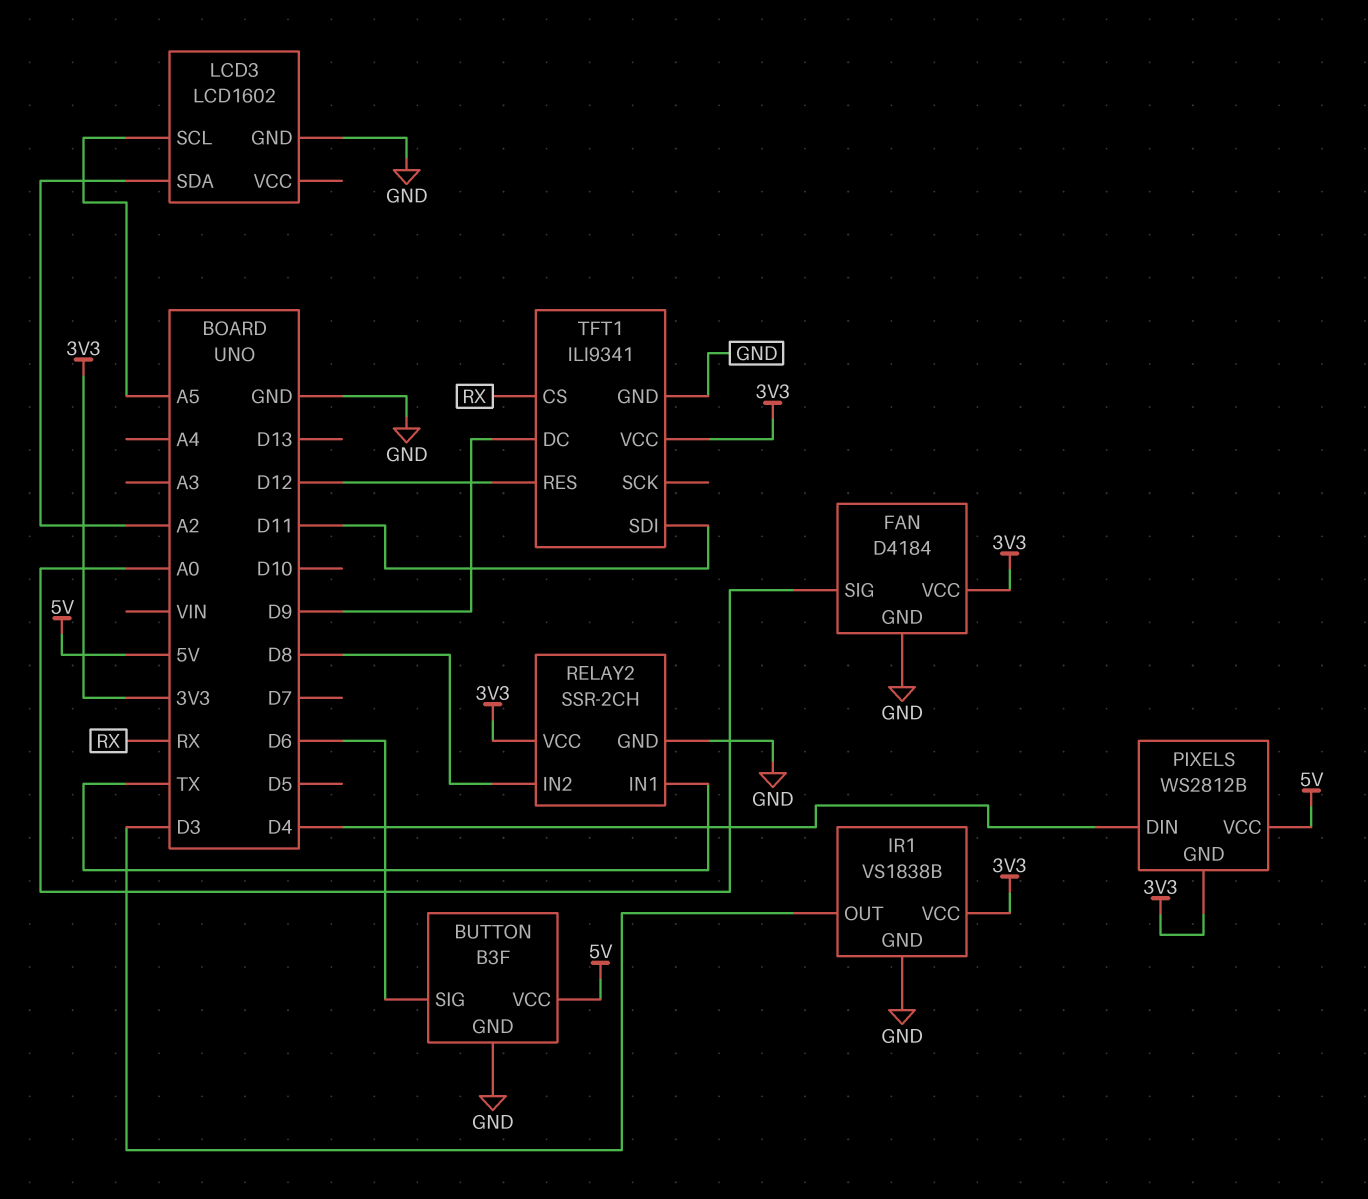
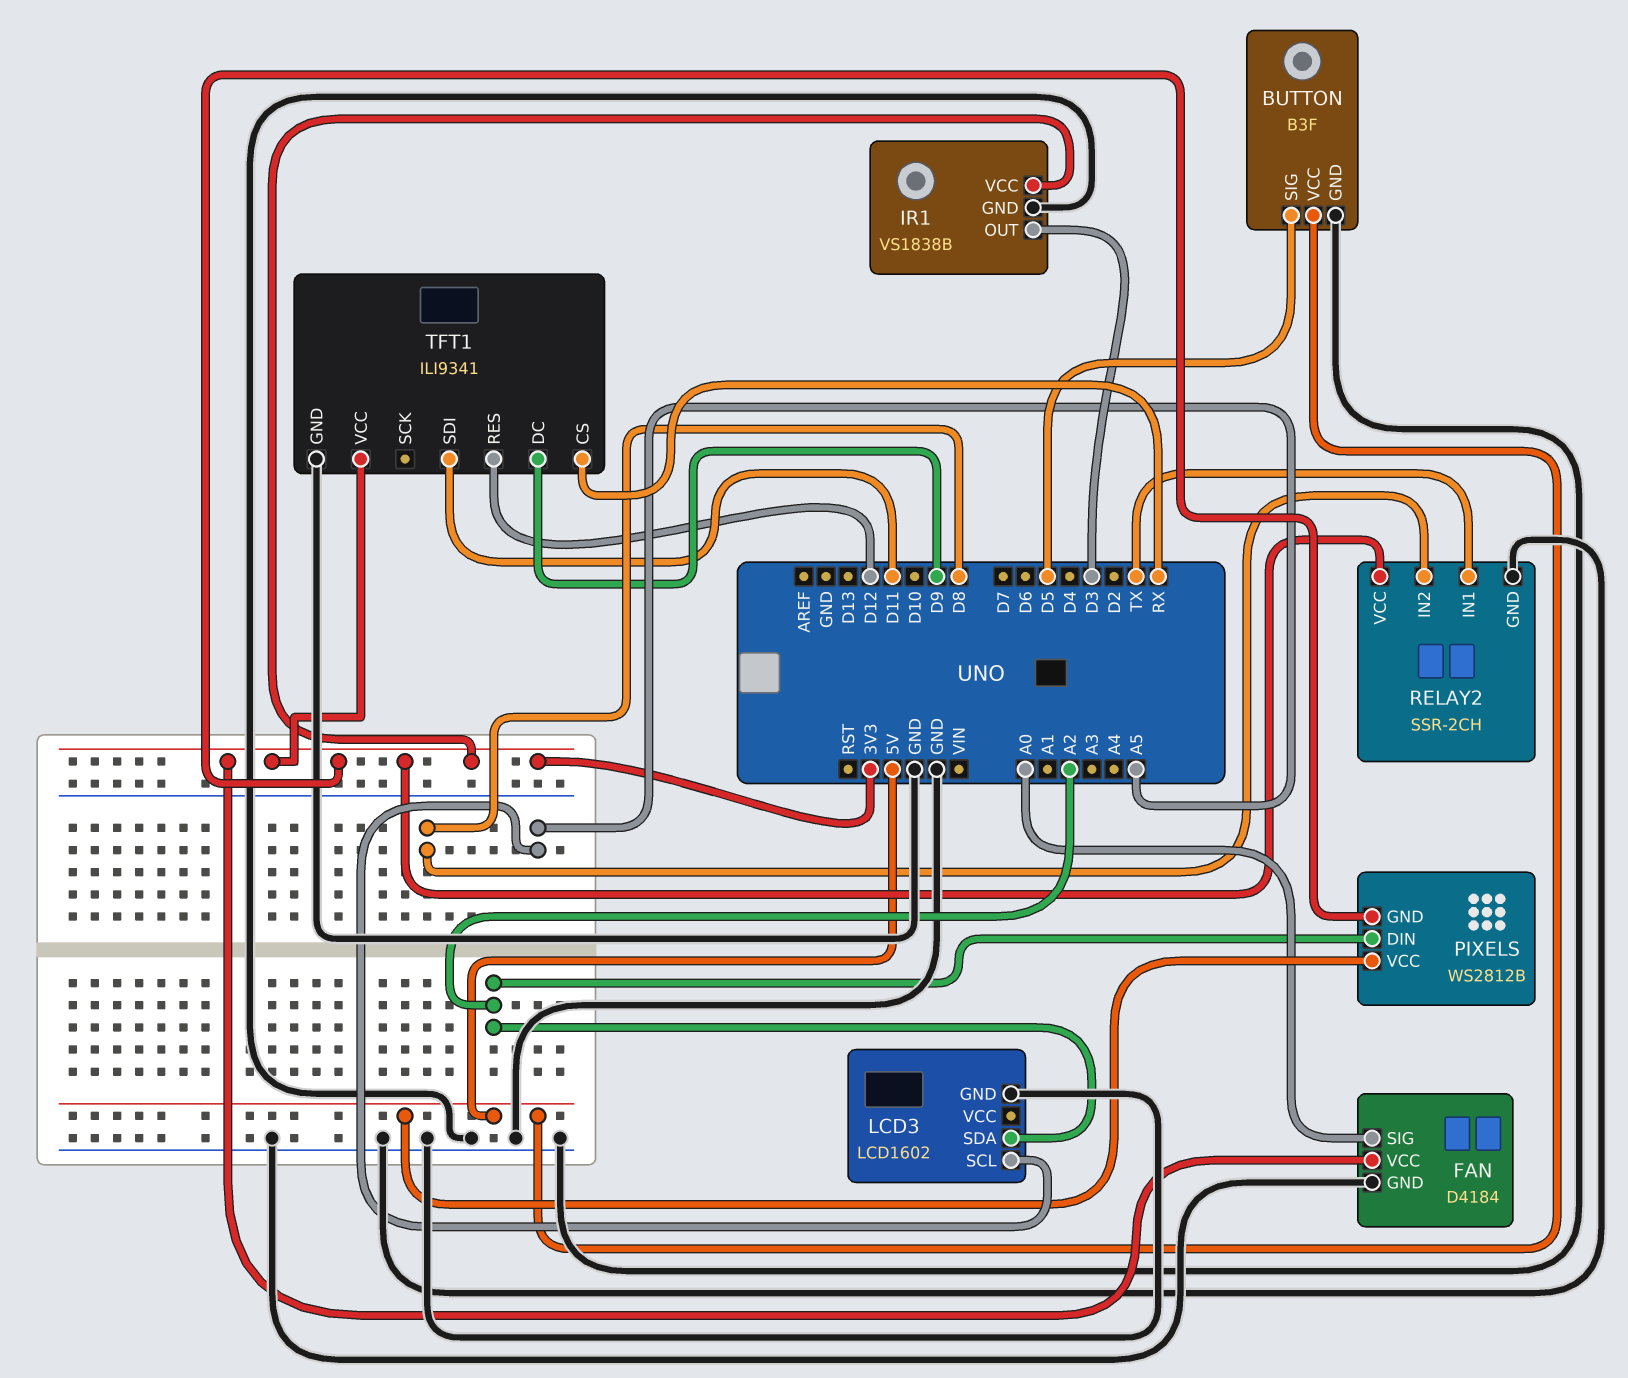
BUTTON pin SIG: D6 -> D5
PIXELS pin DIN: D4 -> A2

